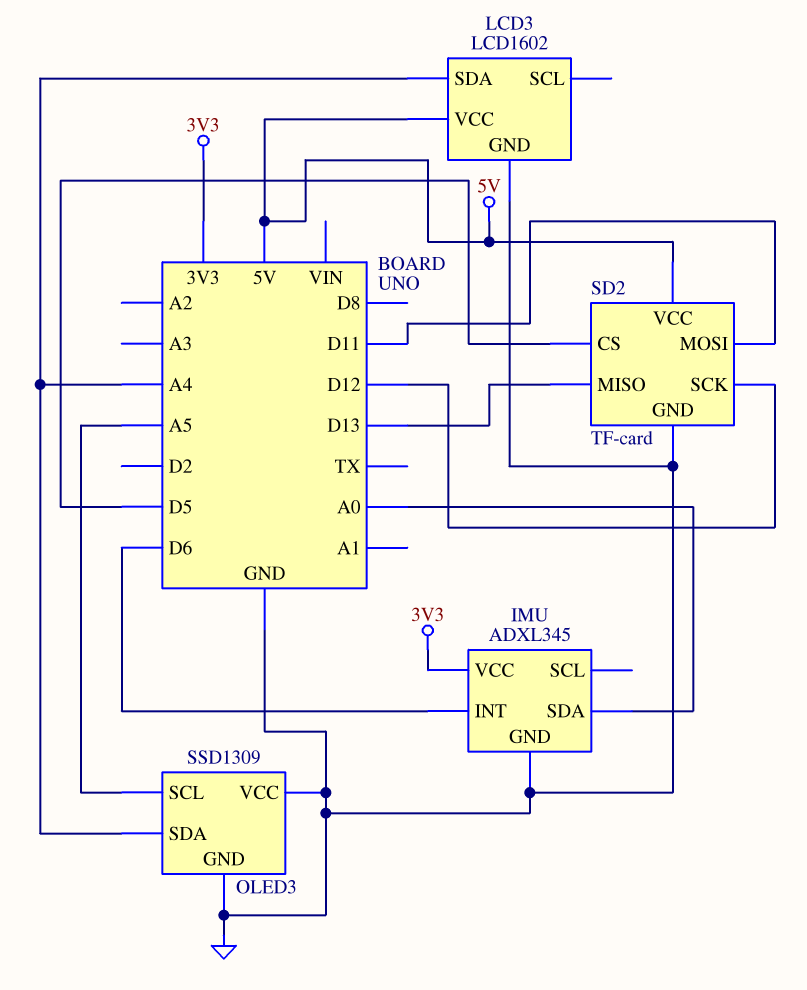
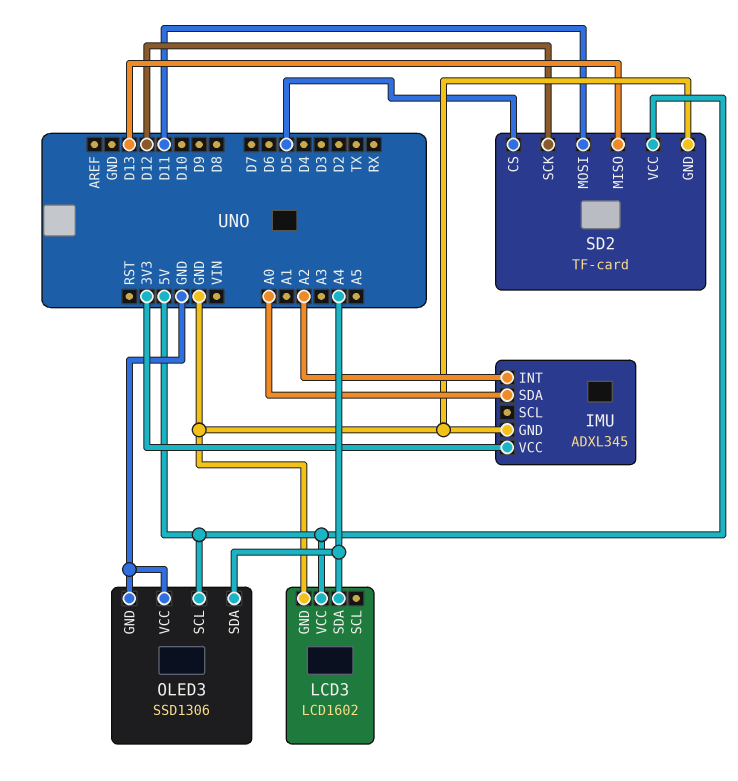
IMU pin INT: D6 -> A2
OLED3: SSD1309 -> SSD1306
OLED3 pin SCL: A5 -> 5V

